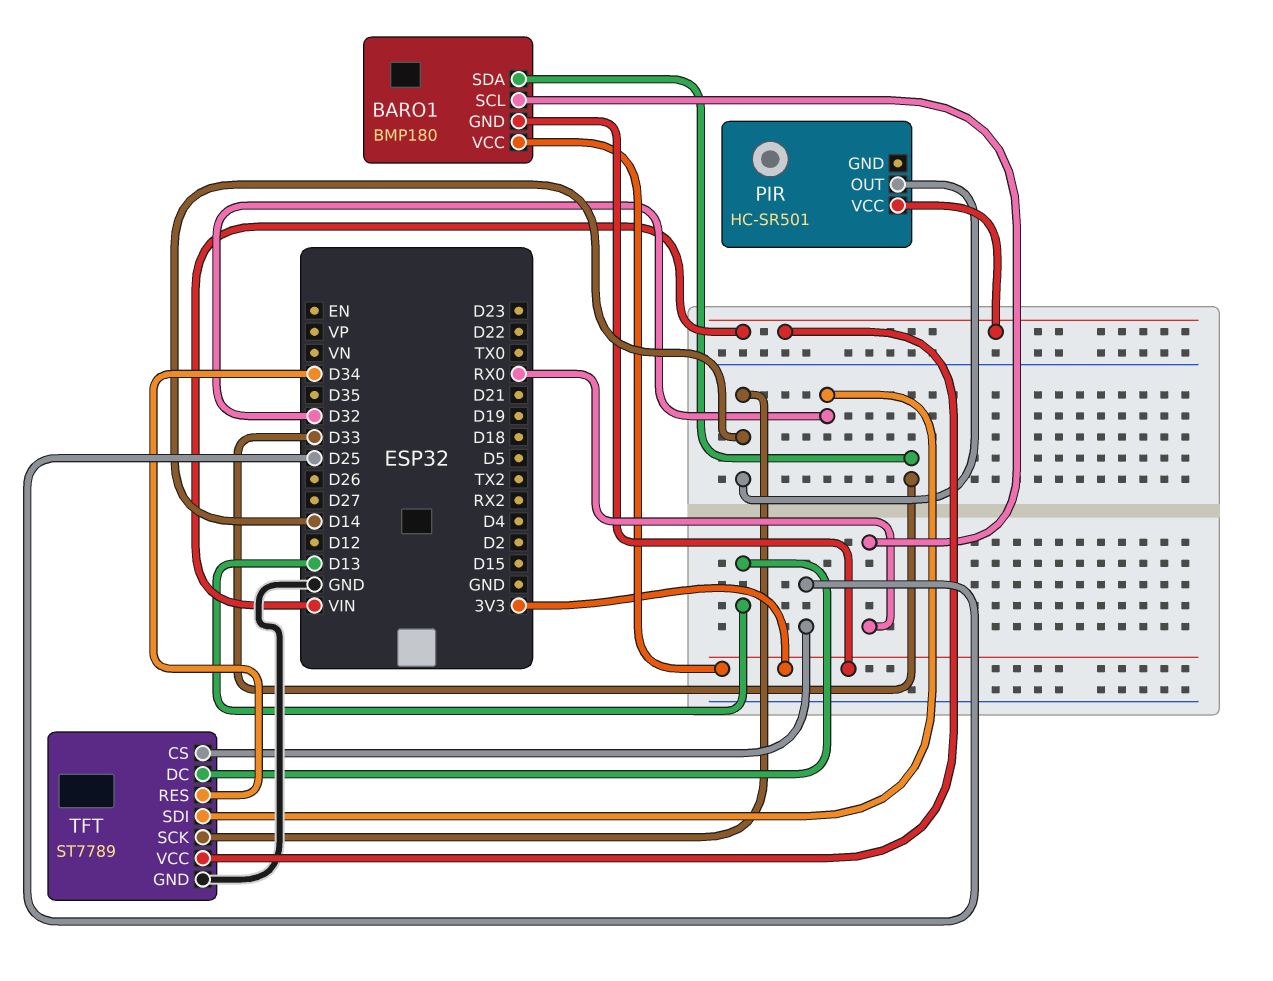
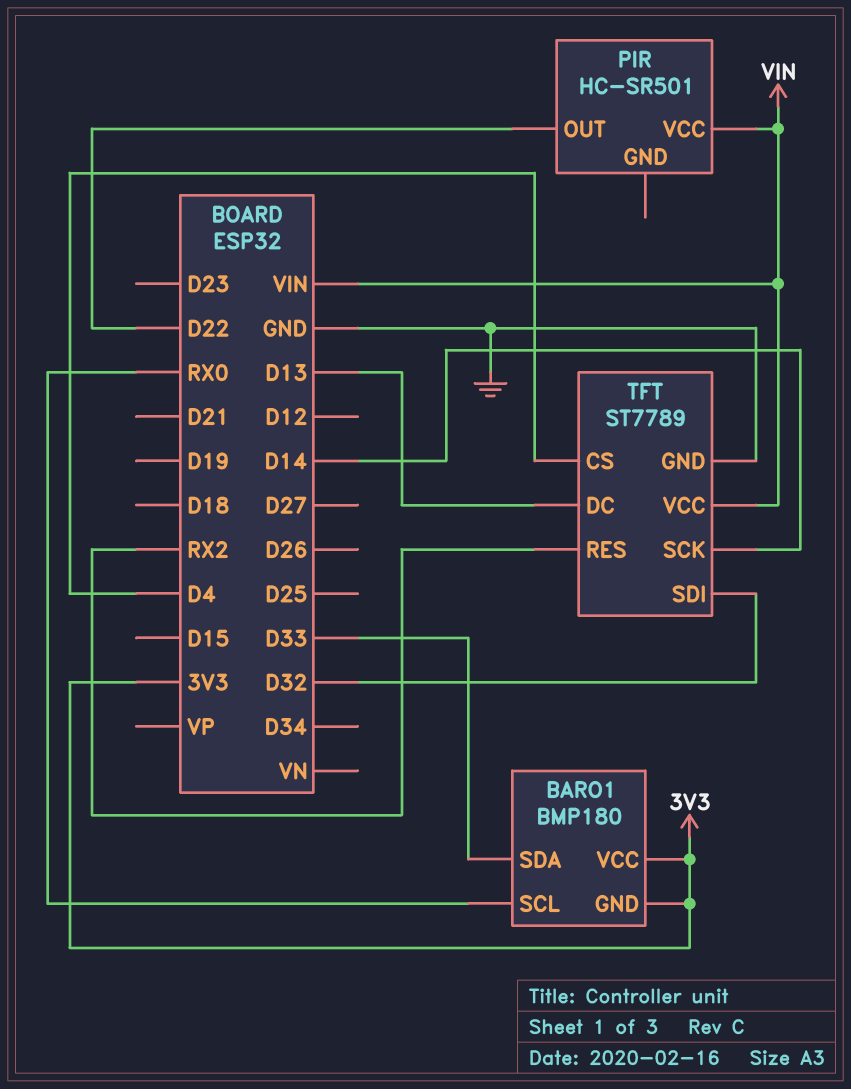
PIR pin OUT: D14 -> D22
TFT pin CS: D25 -> D4
TFT pin RES: D34 -> RX2

